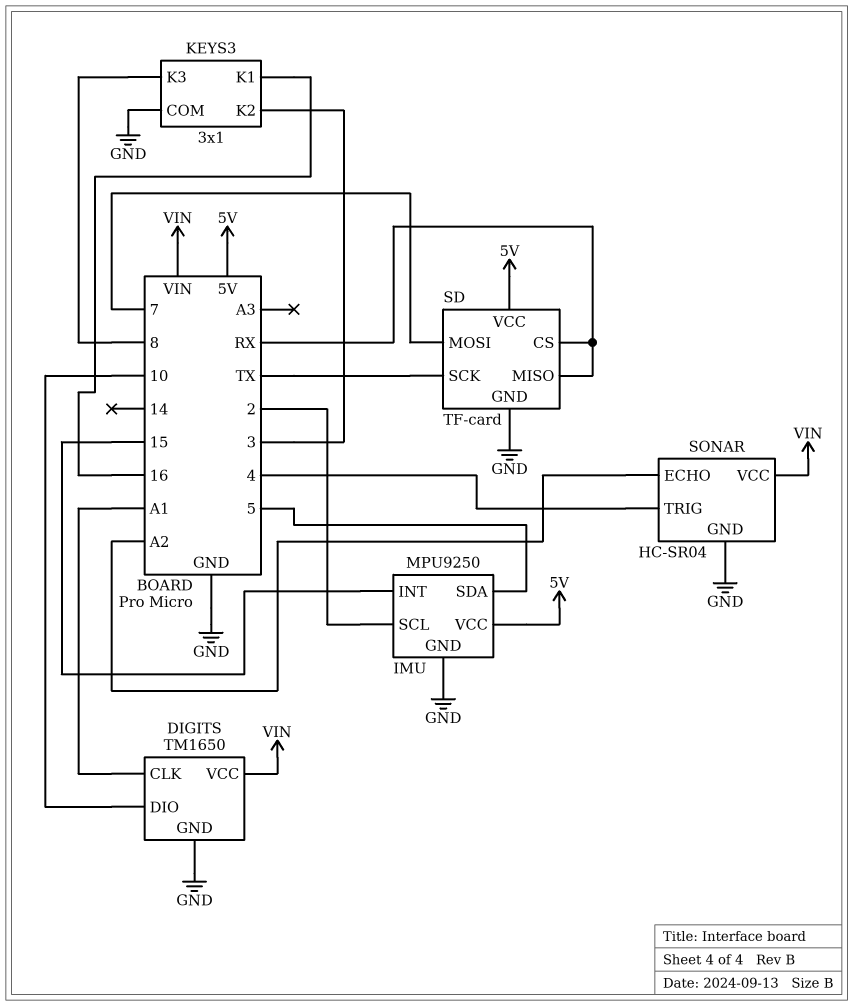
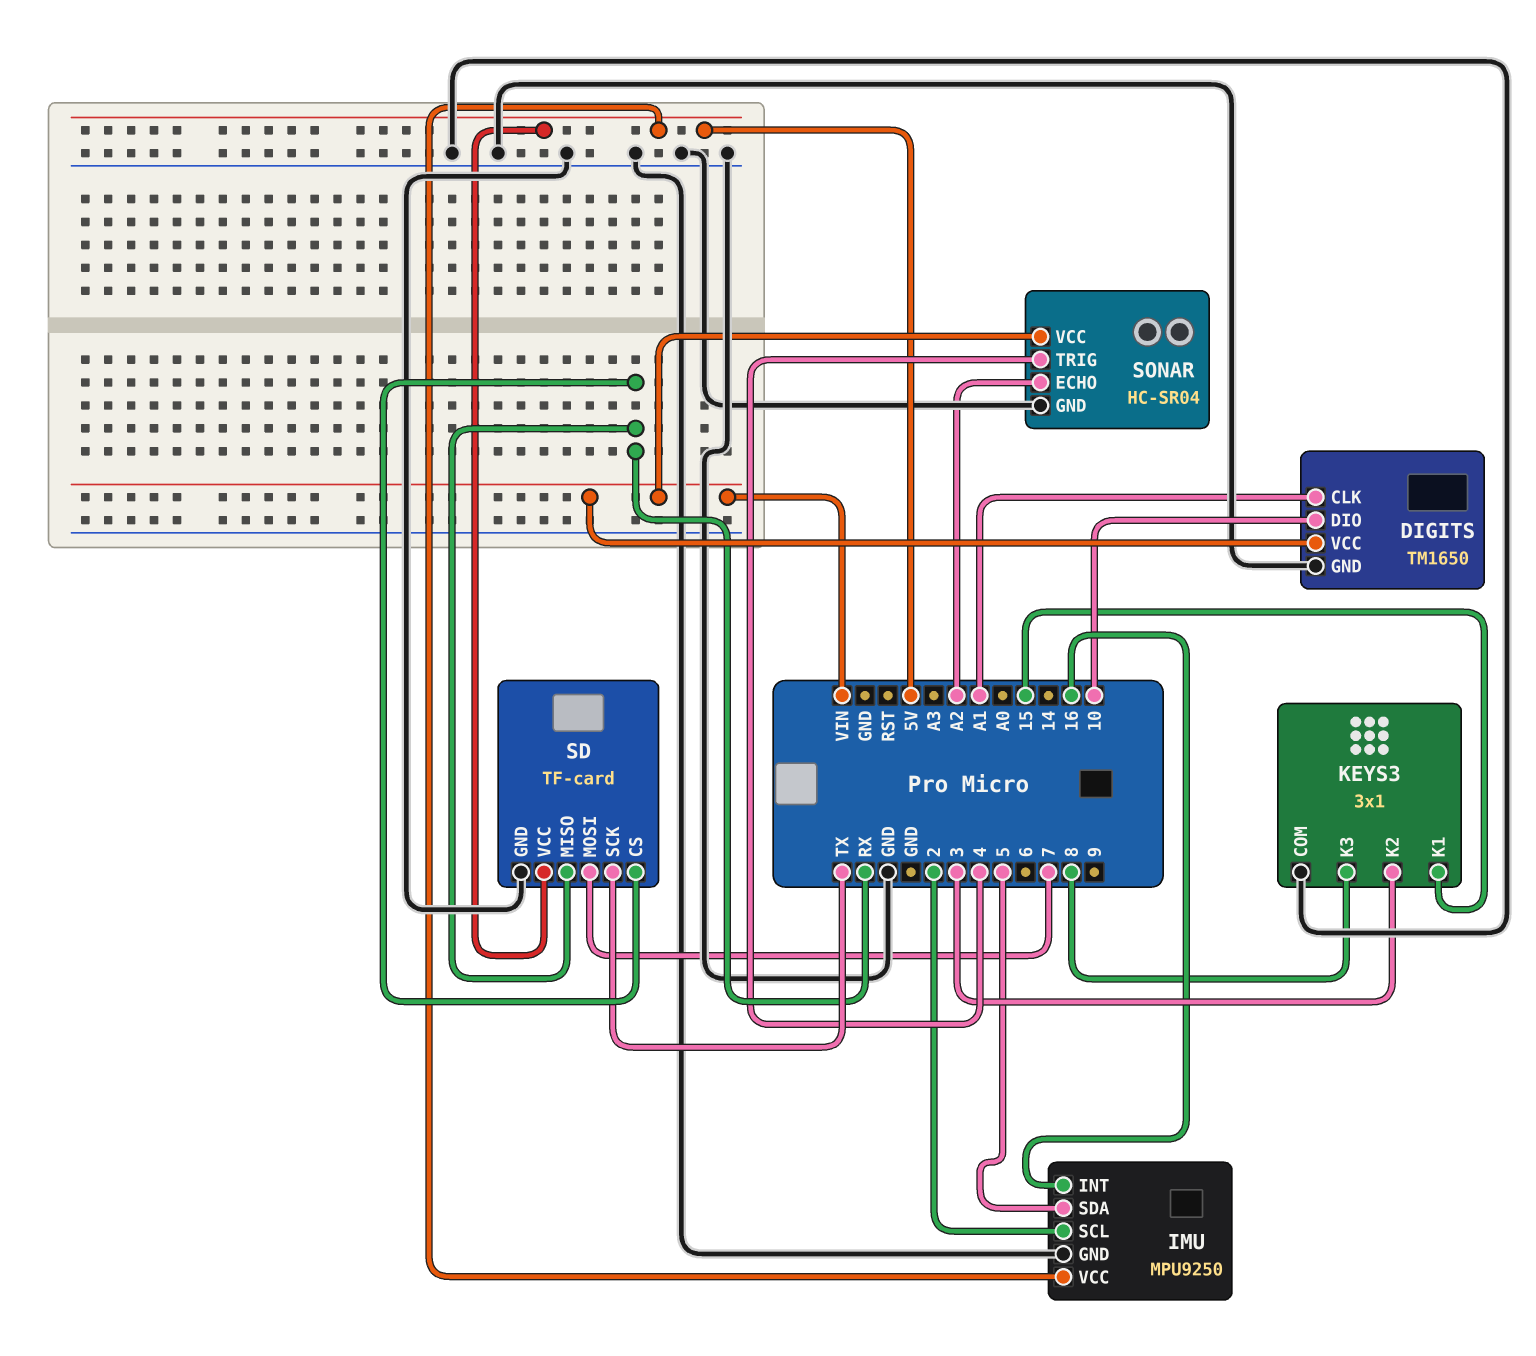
IMU pin INT: 15 -> 16
KEYS3 pin K1: 16 -> 15

